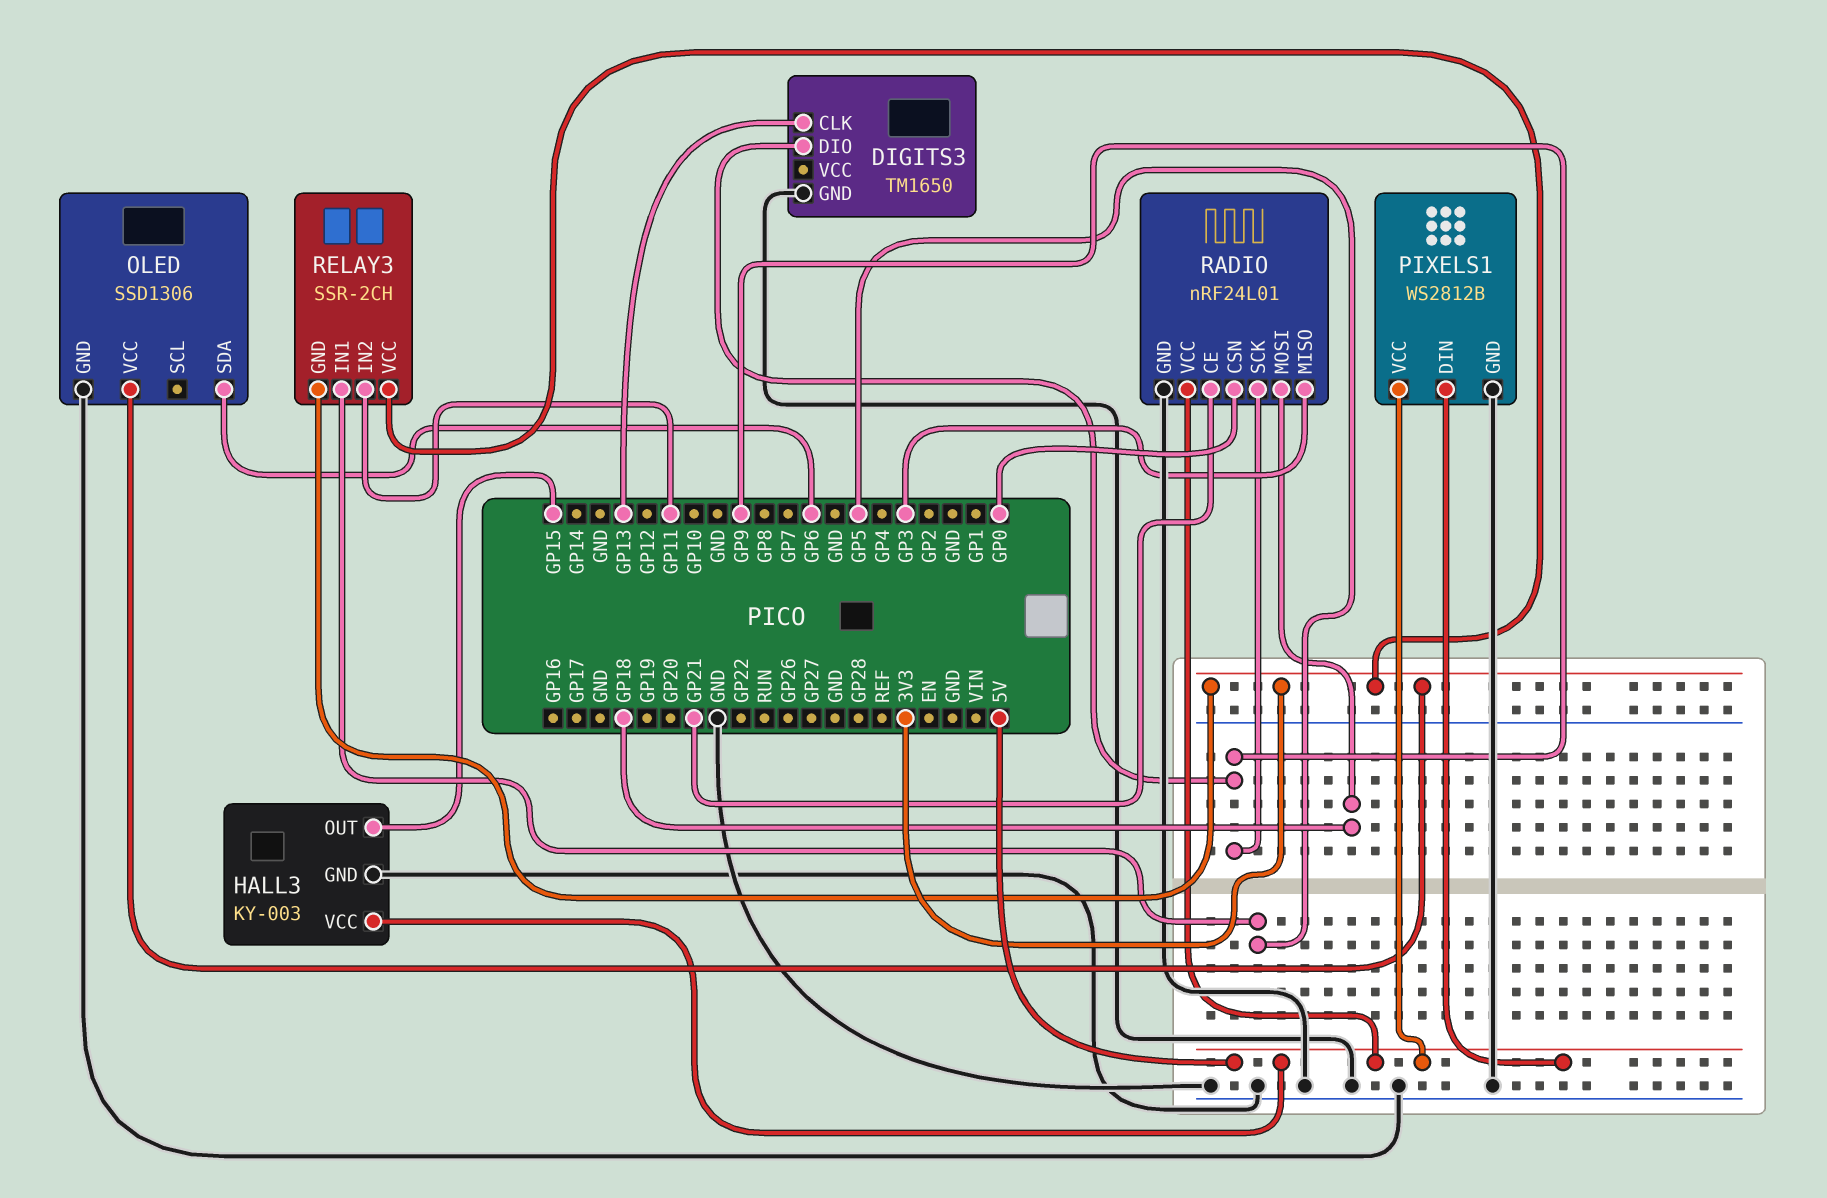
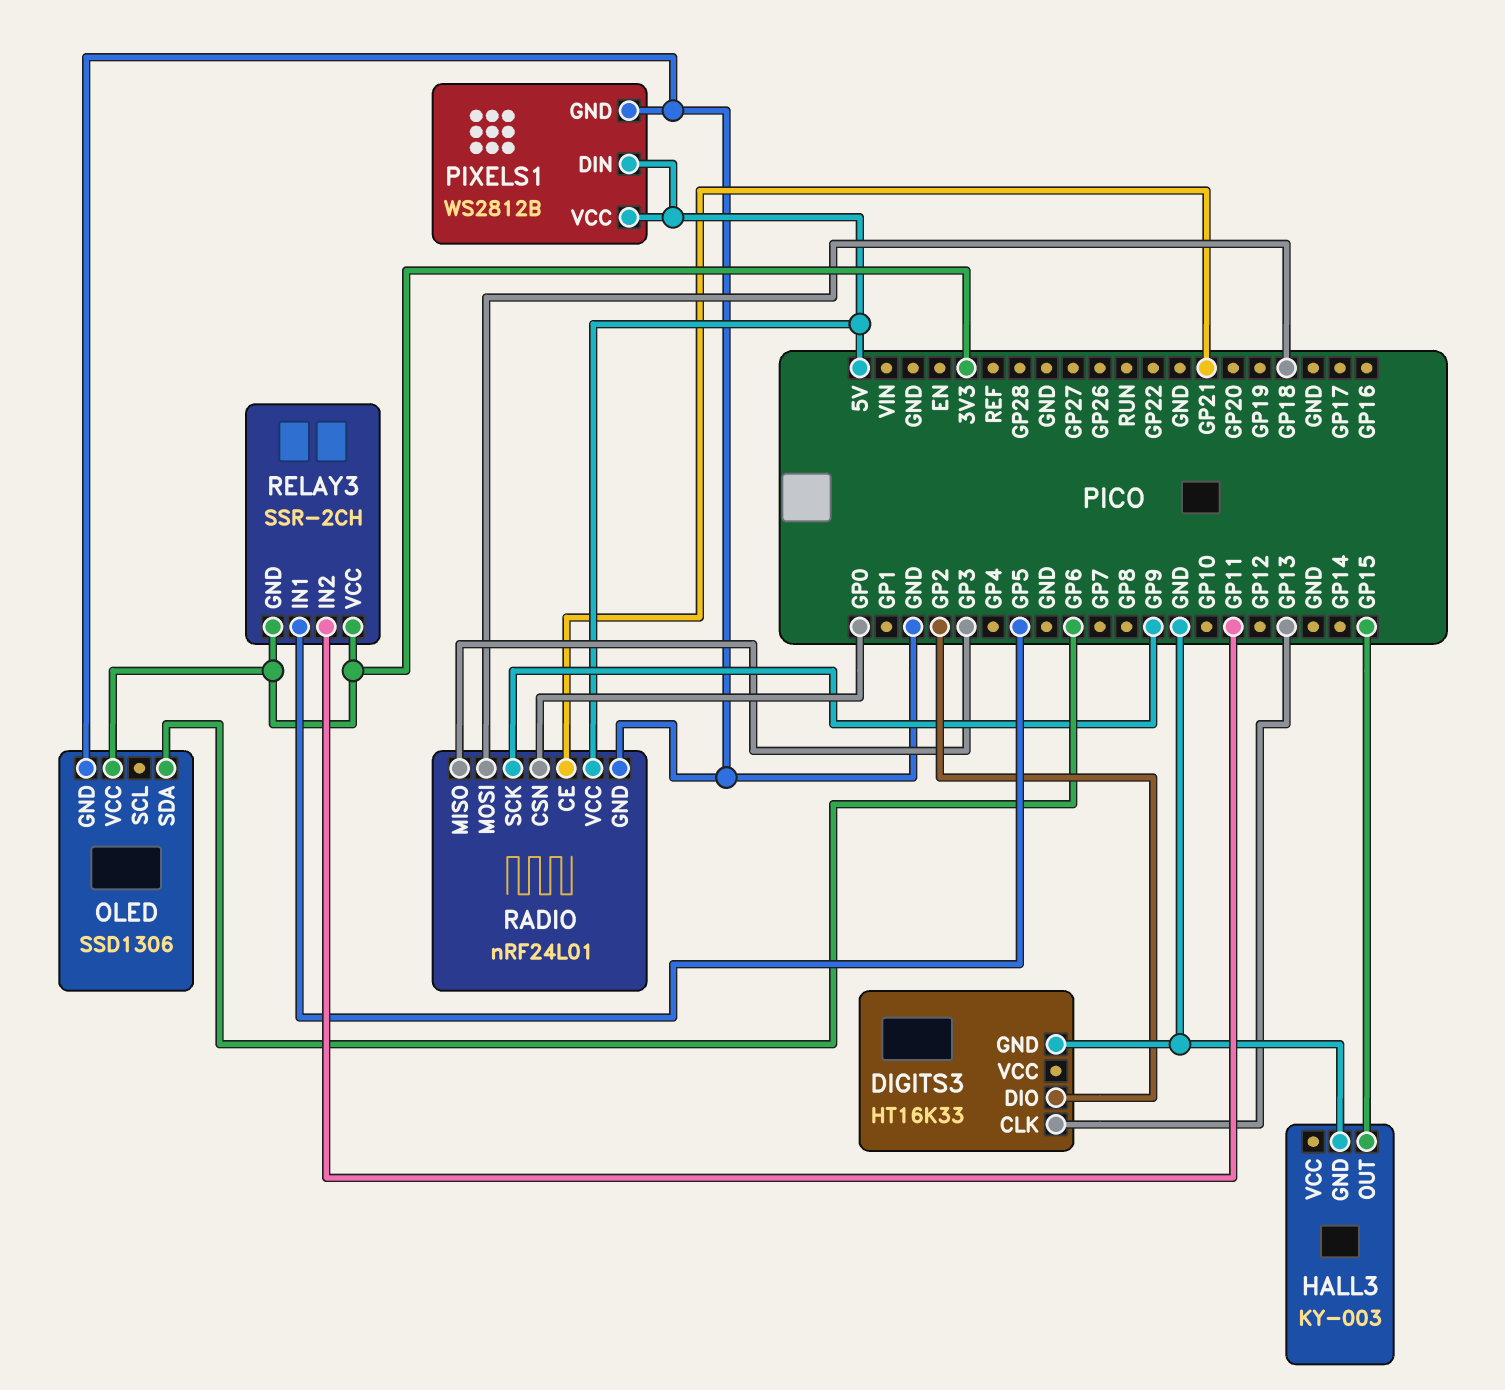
DIGITS3: TM1650 -> HT16K33
DIGITS3 pin DIO: GP9 -> GP2
HALL3 pin VCC: 5V -> none

